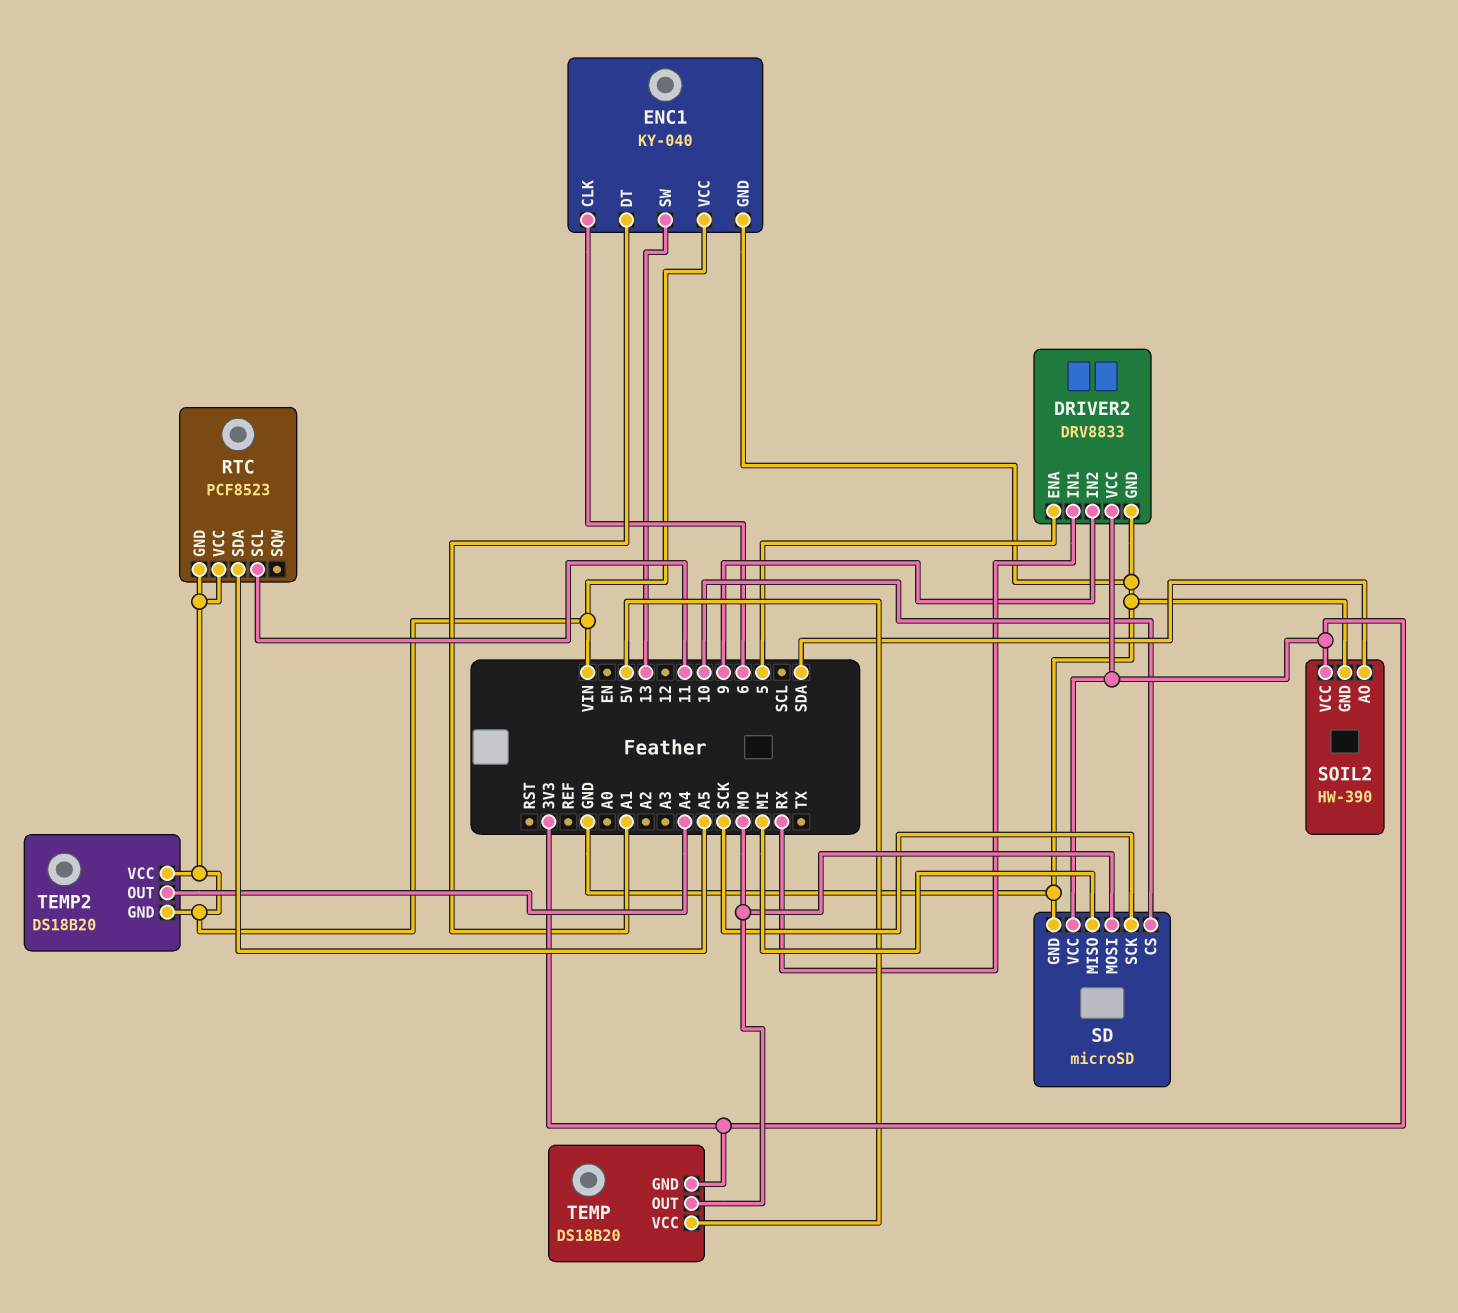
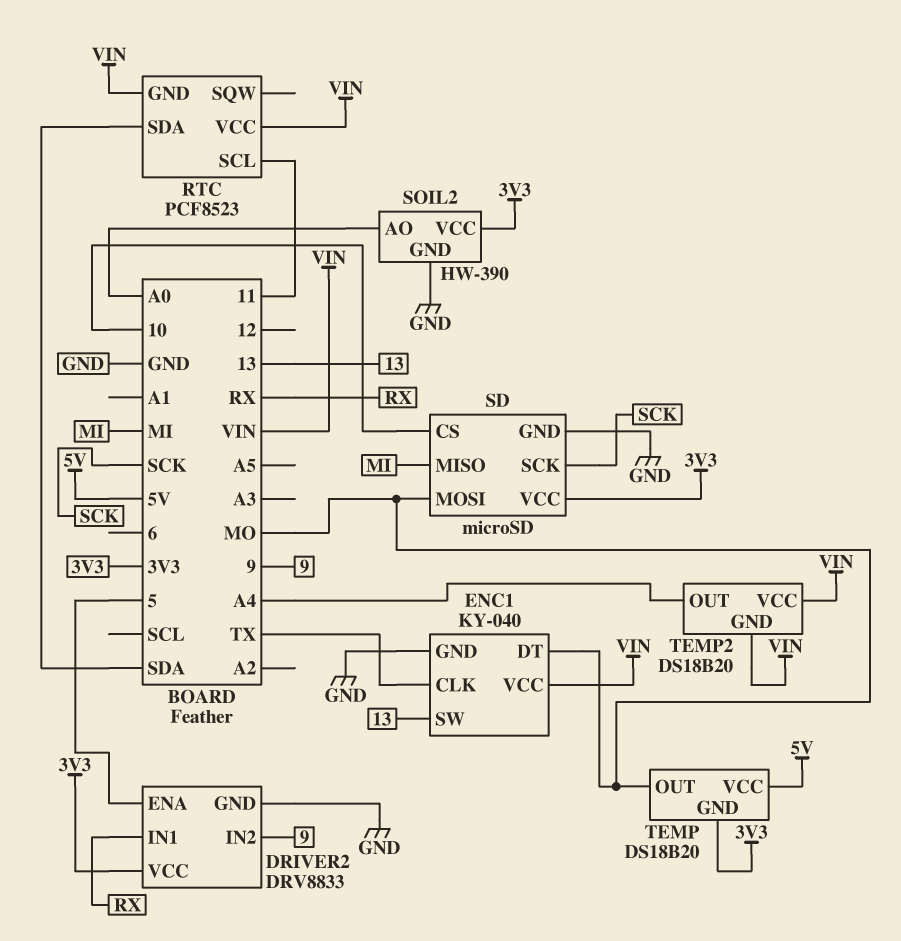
ENC1 pin CLK: 6 -> TX
ENC1 pin DT: A1 -> MO
RTC pin SDA: A5 -> SDA
SOIL2 pin AO: SDA -> A0

